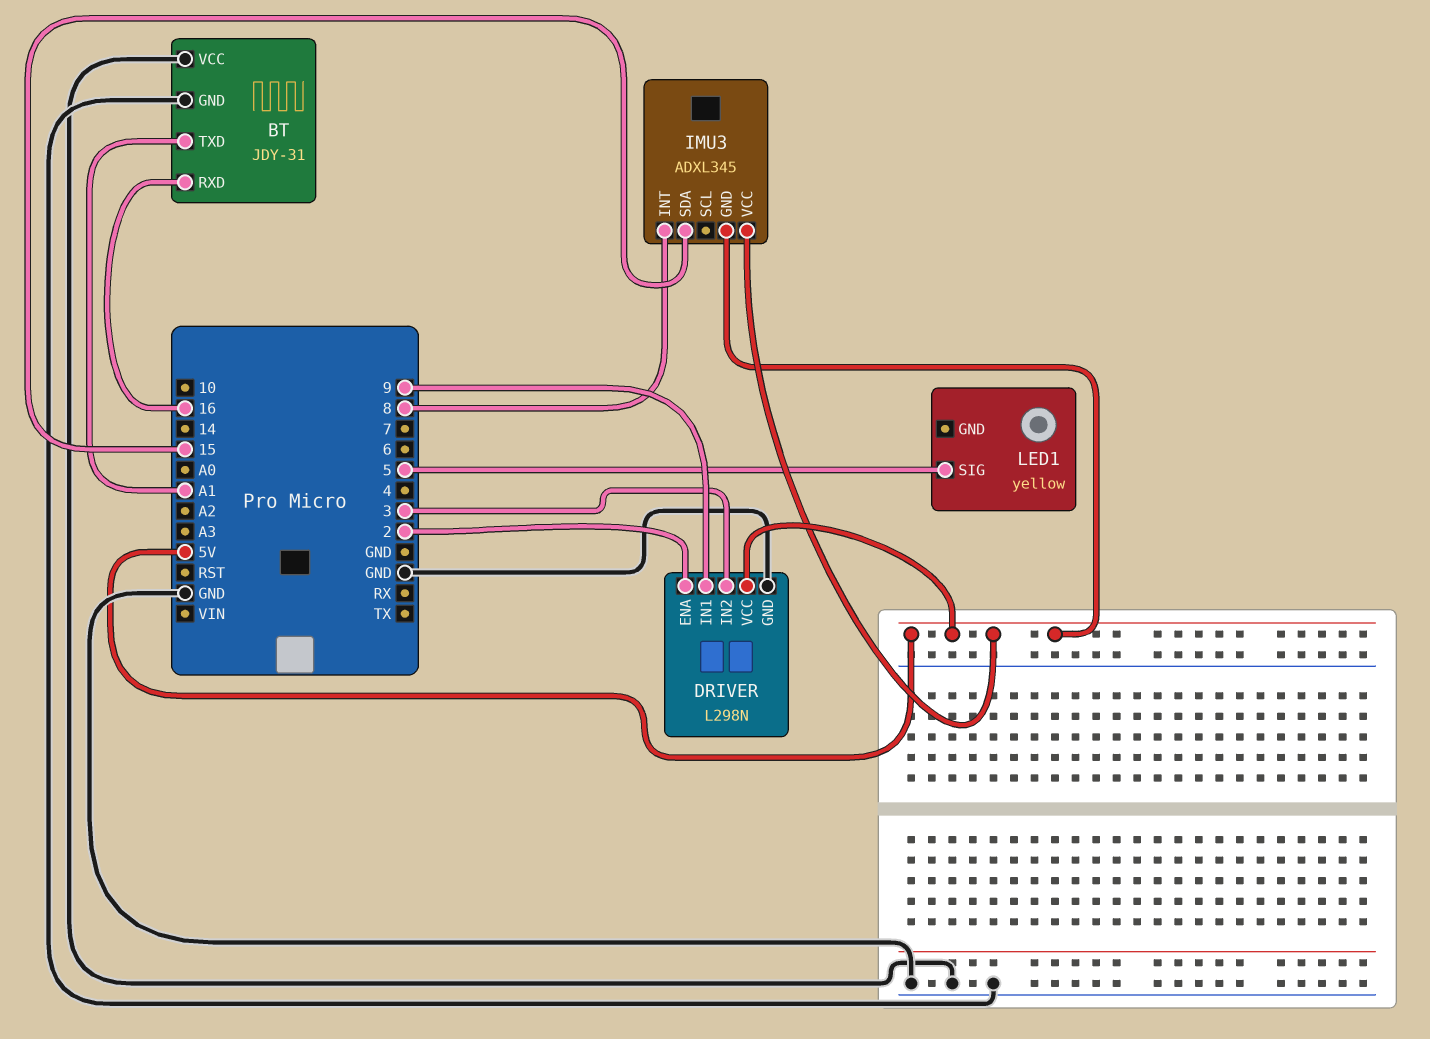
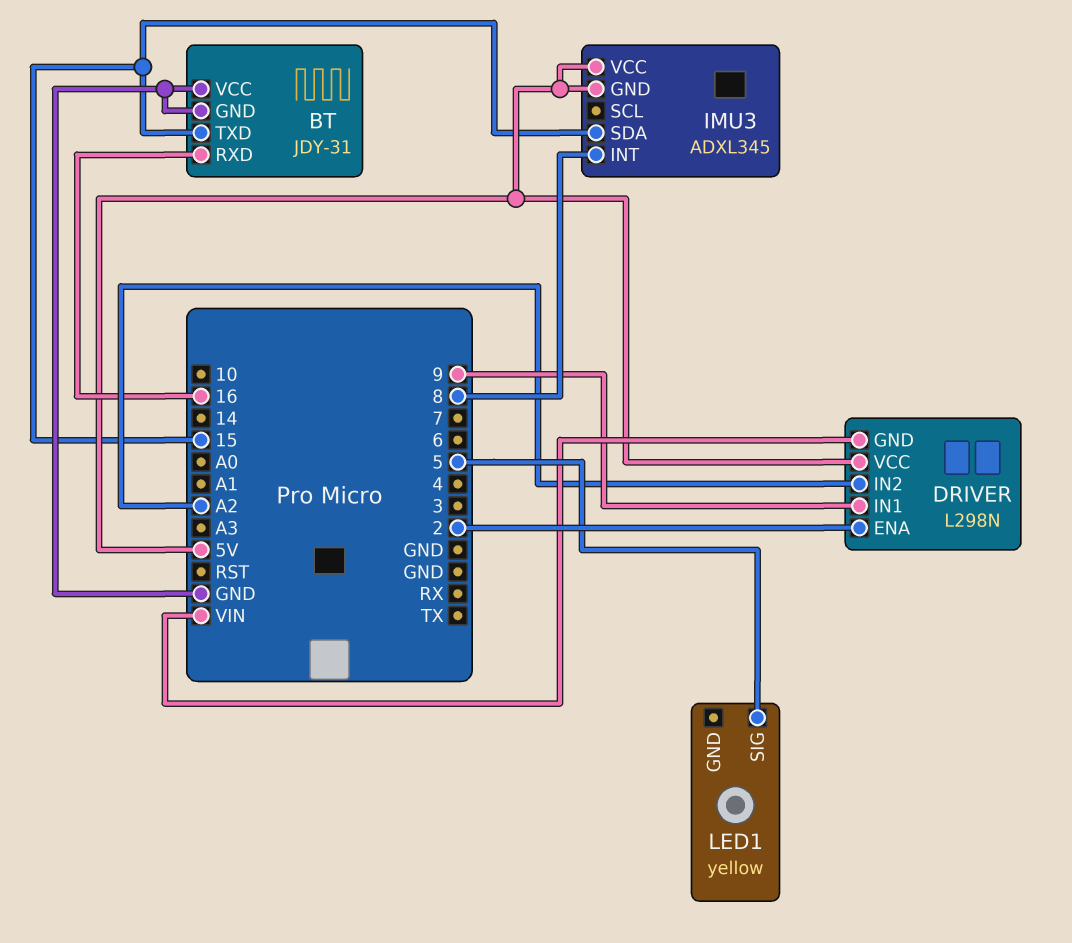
BT pin TXD: A1 -> 15
DRIVER pin GND: GND -> VIN
DRIVER pin IN2: 3 -> A2

